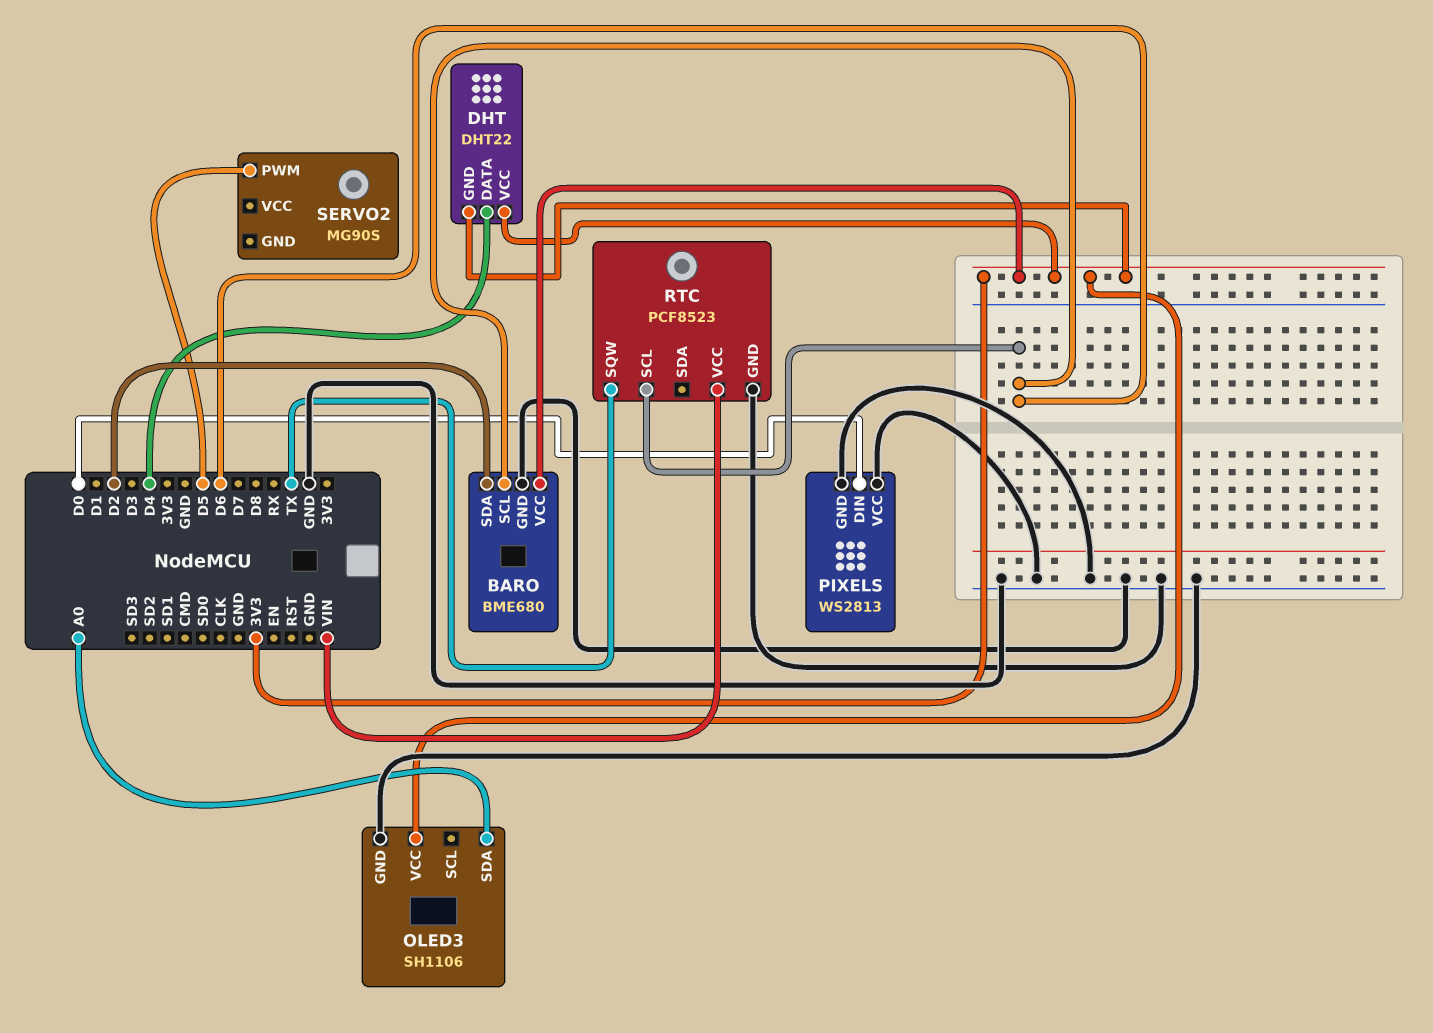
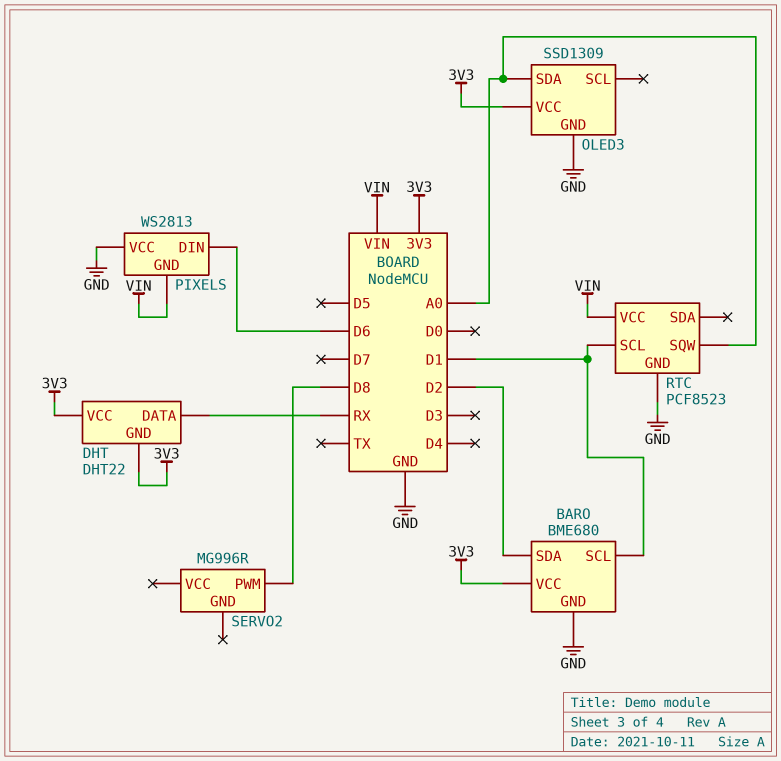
BARO pin SCL: D6 -> D1
DHT pin DATA: D4 -> RX
OLED3: SH1106 -> SSD1309
PIXELS pin DIN: D0 -> D6
PIXELS pin GND: GND -> VIN
RTC pin SCL: D6 -> D1
RTC pin SQW: TX -> A0
SERVO2: MG90S -> MG996R
SERVO2 pin PWM: D5 -> D8

